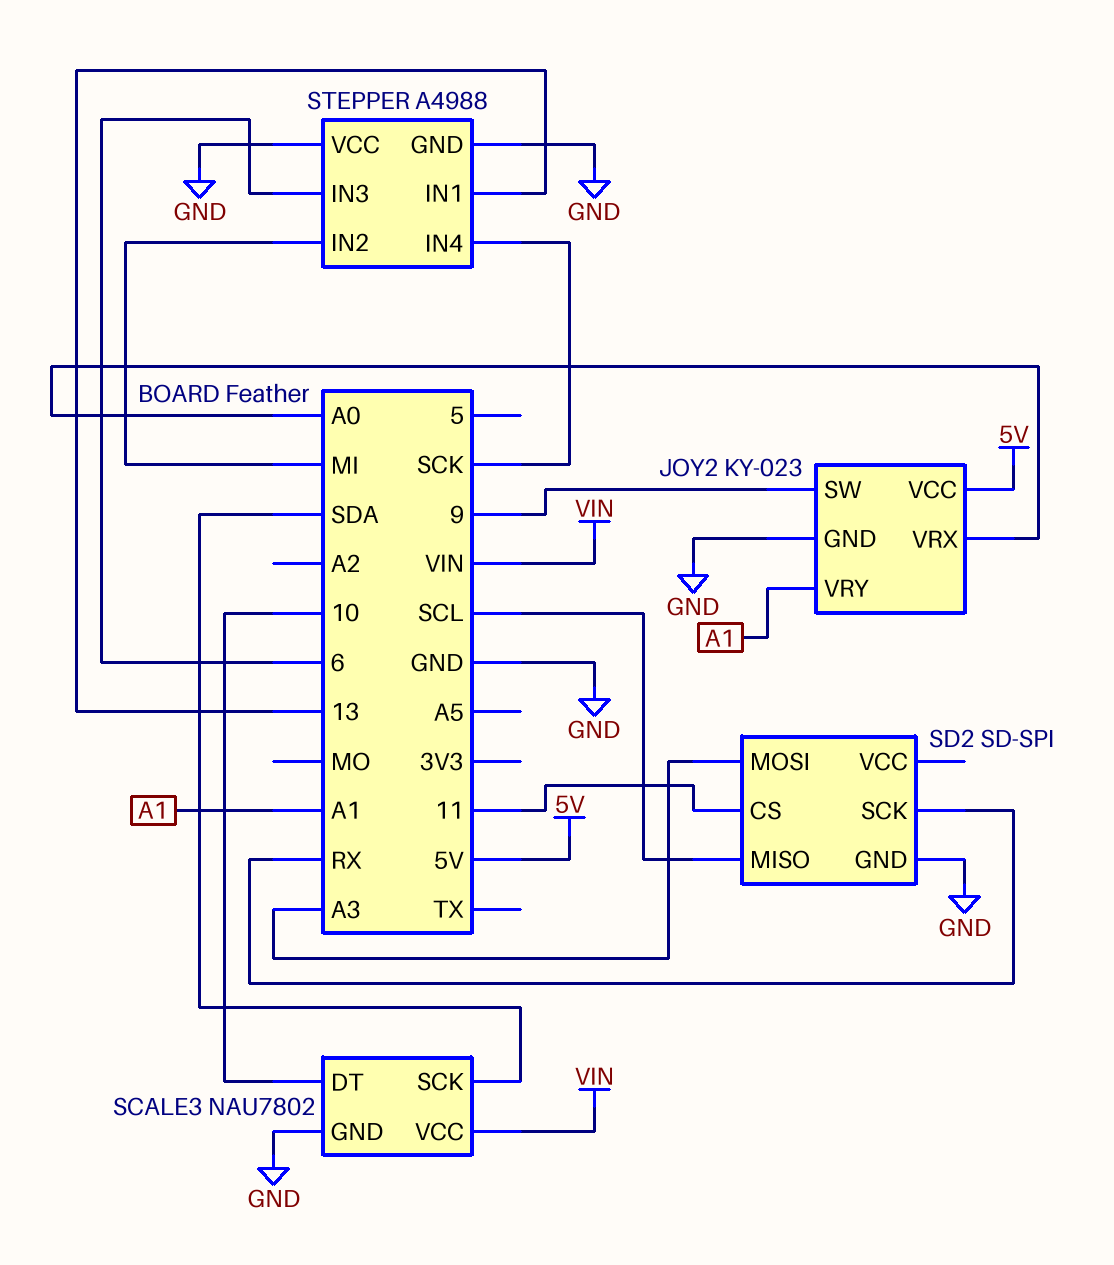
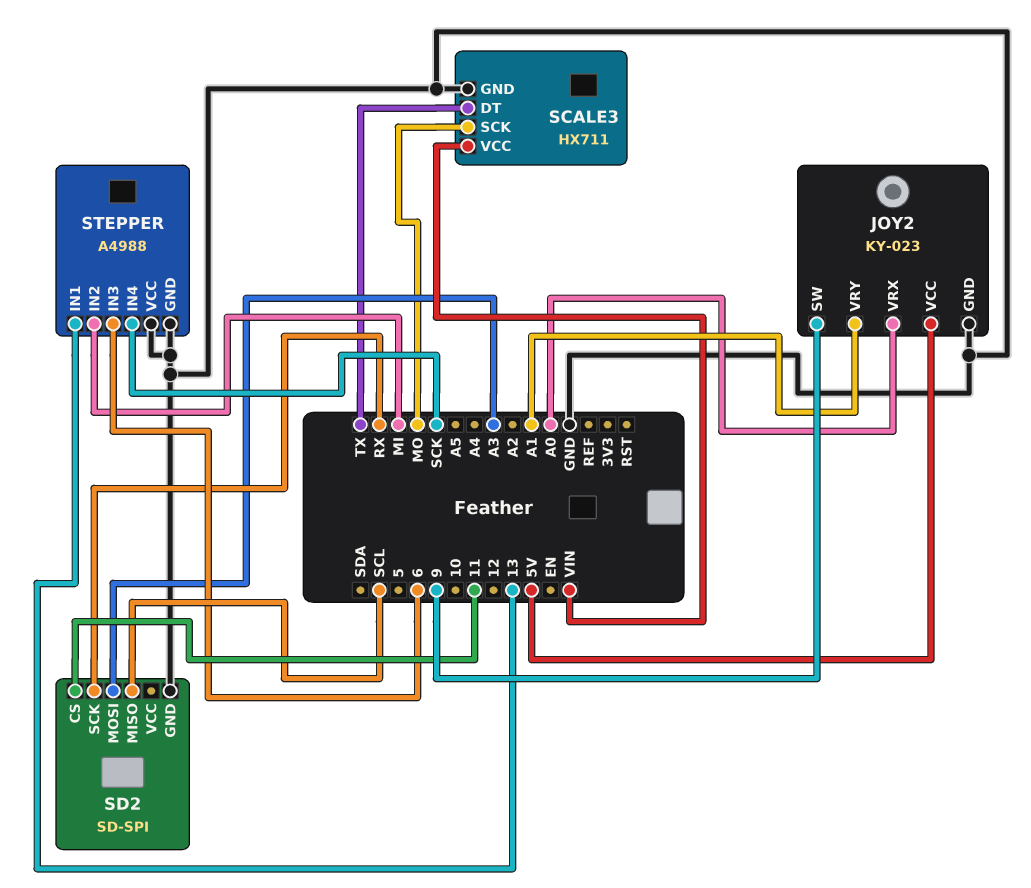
SCALE3: NAU7802 -> HX711
SCALE3 pin DT: 10 -> TX
SCALE3 pin SCK: SDA -> MO

